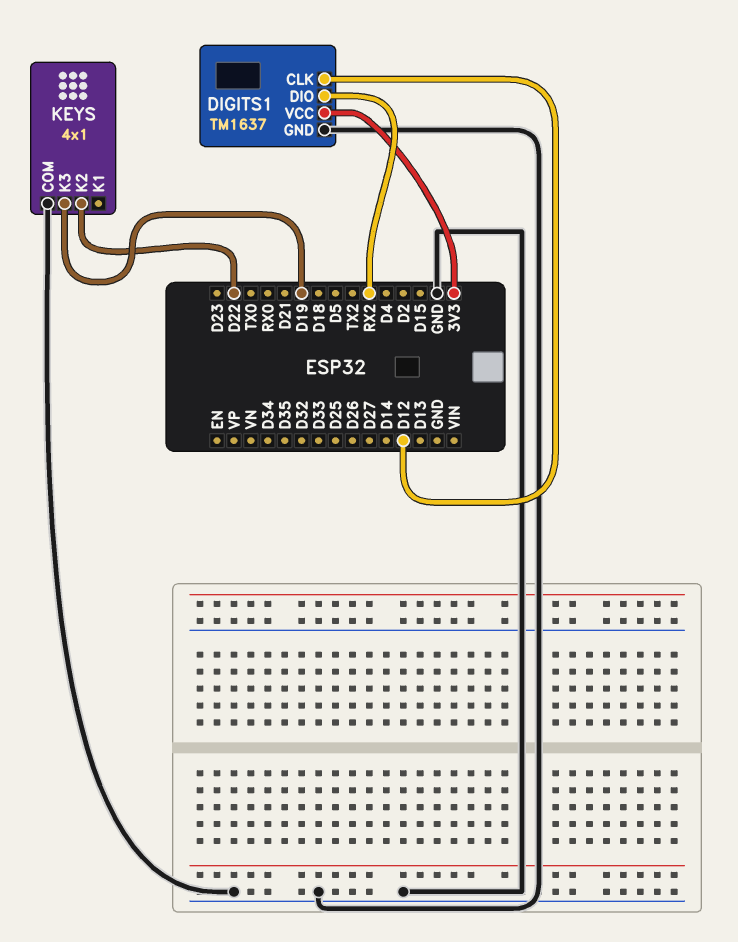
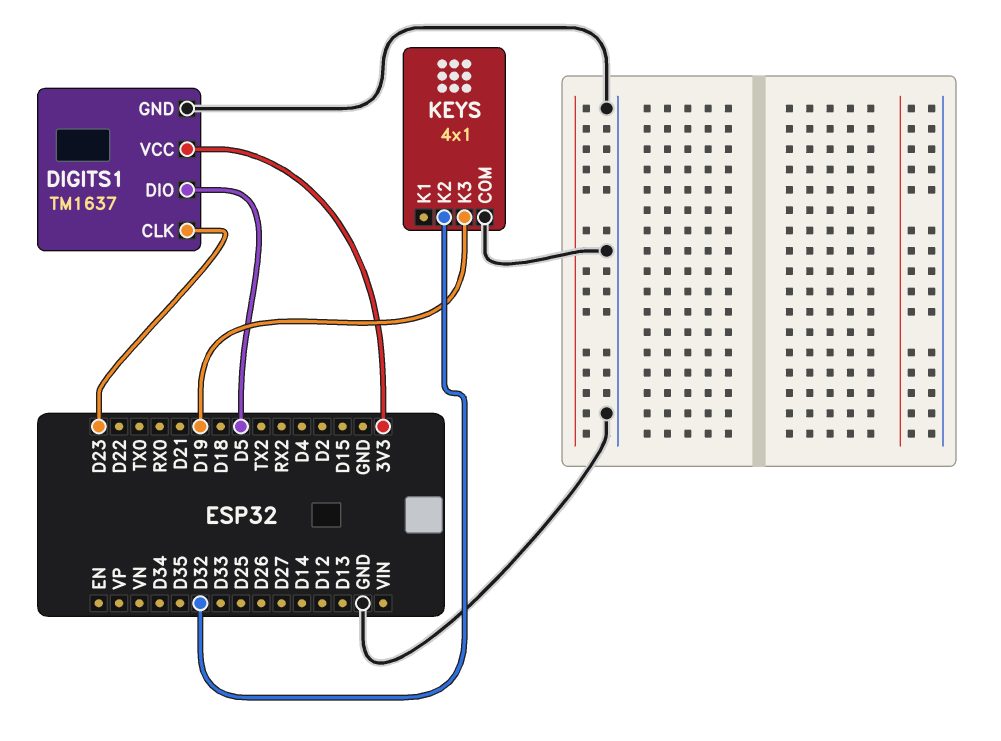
DIGITS1 pin CLK: D12 -> D23
DIGITS1 pin DIO: RX2 -> D5
KEYS pin K2: D22 -> D32

